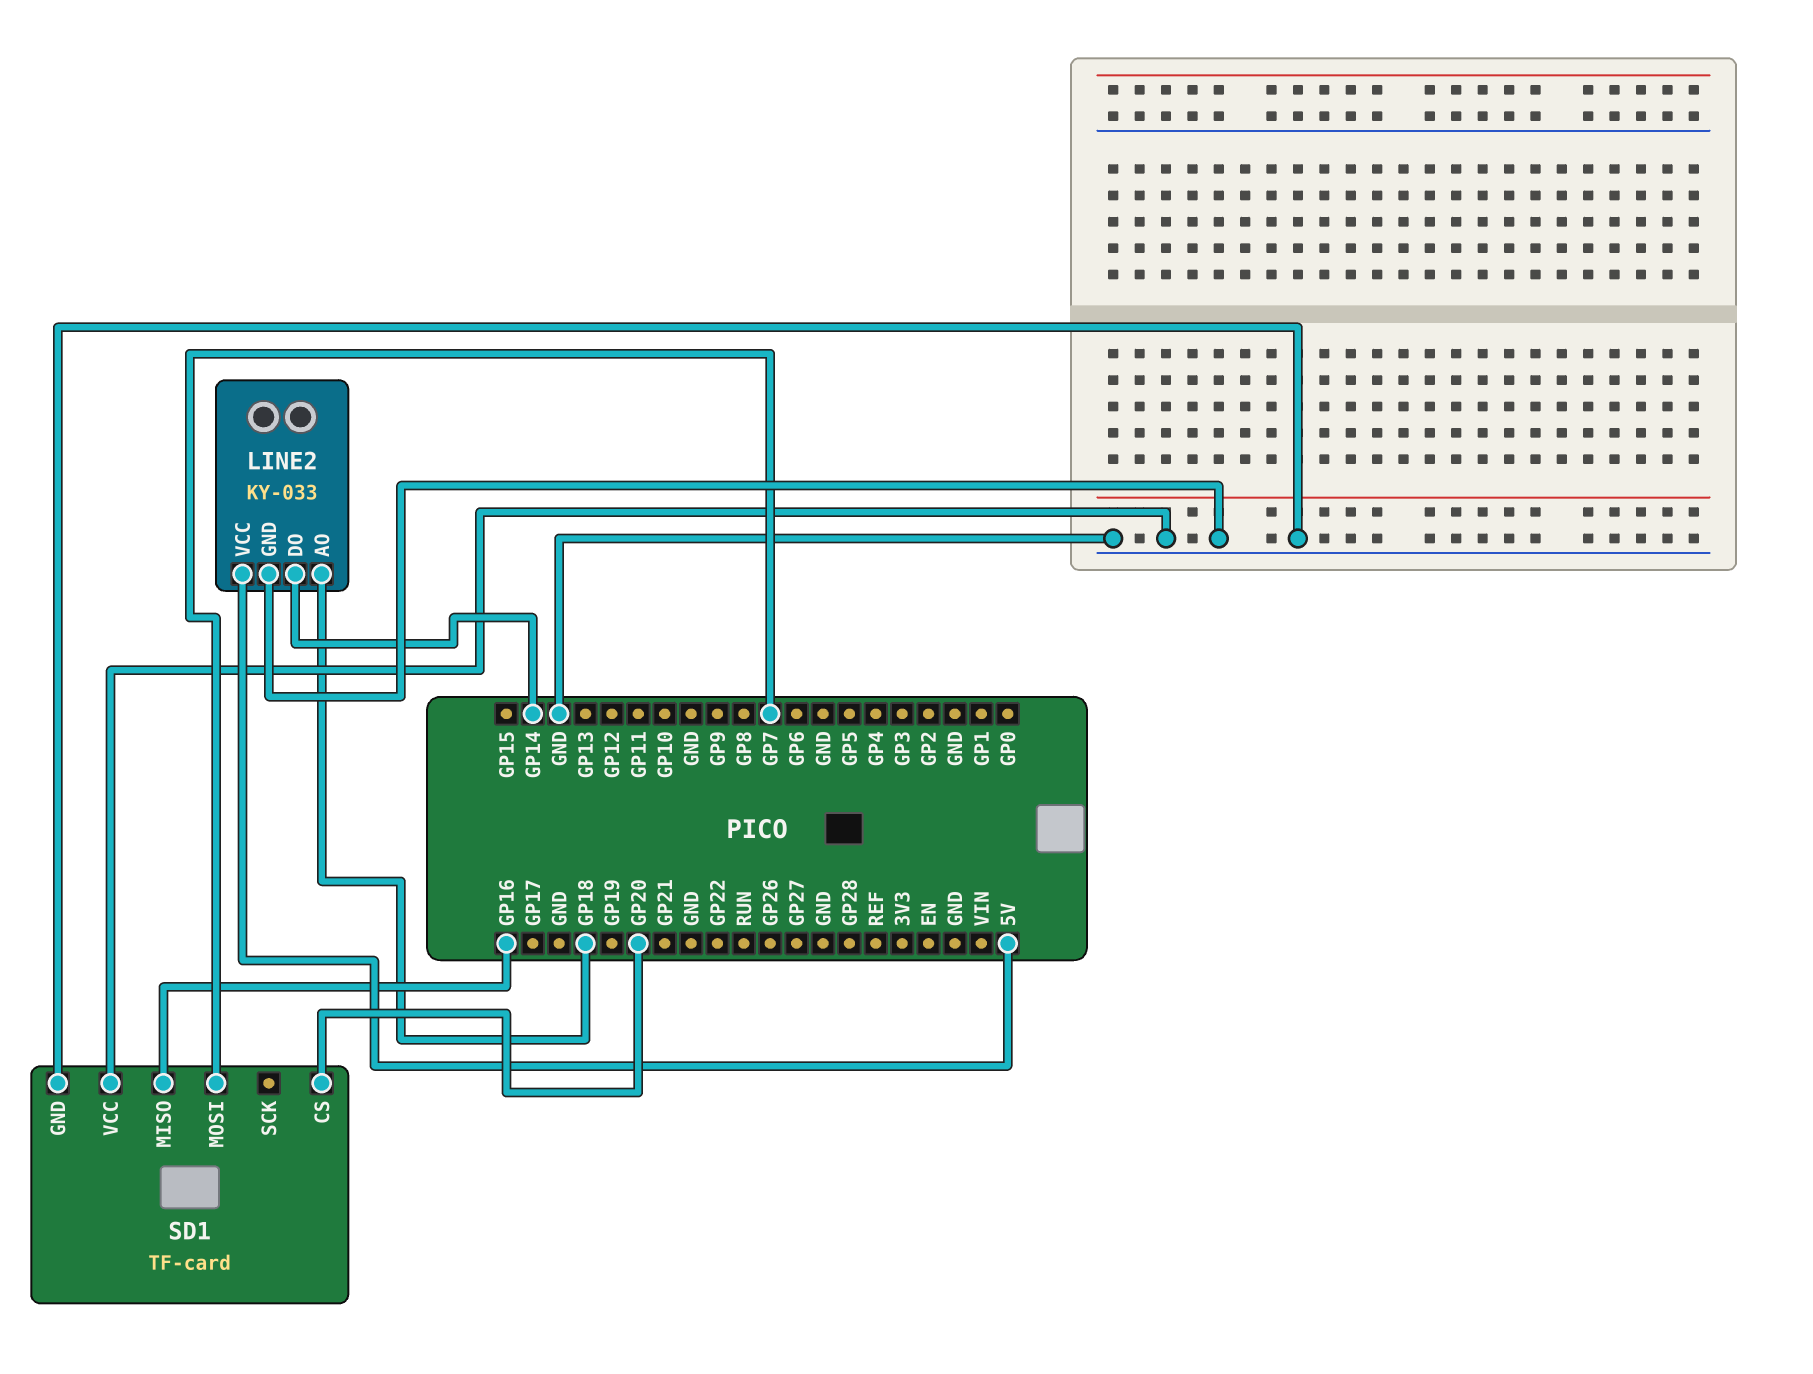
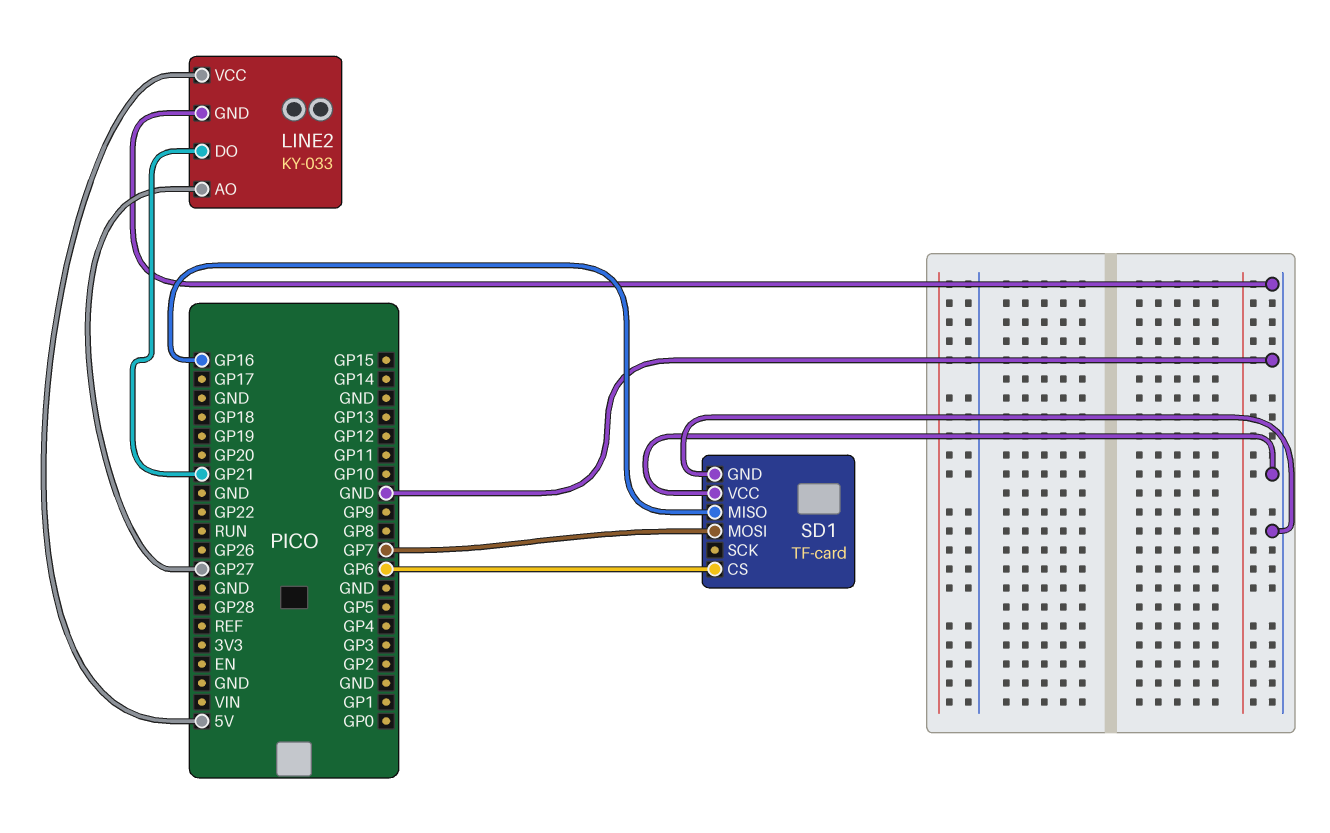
LINE2 pin AO: GP18 -> GP27
LINE2 pin DO: GP14 -> GP21
SD1 pin CS: GP20 -> GP6

